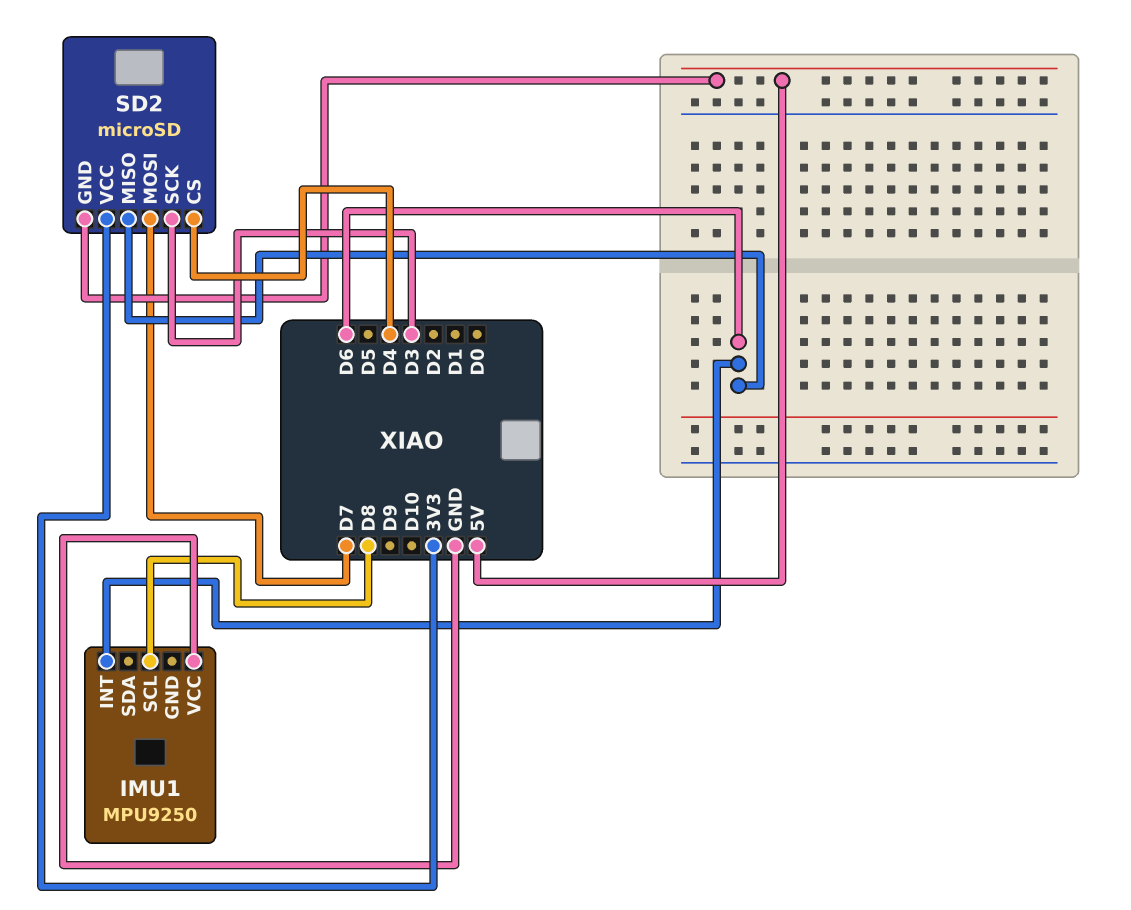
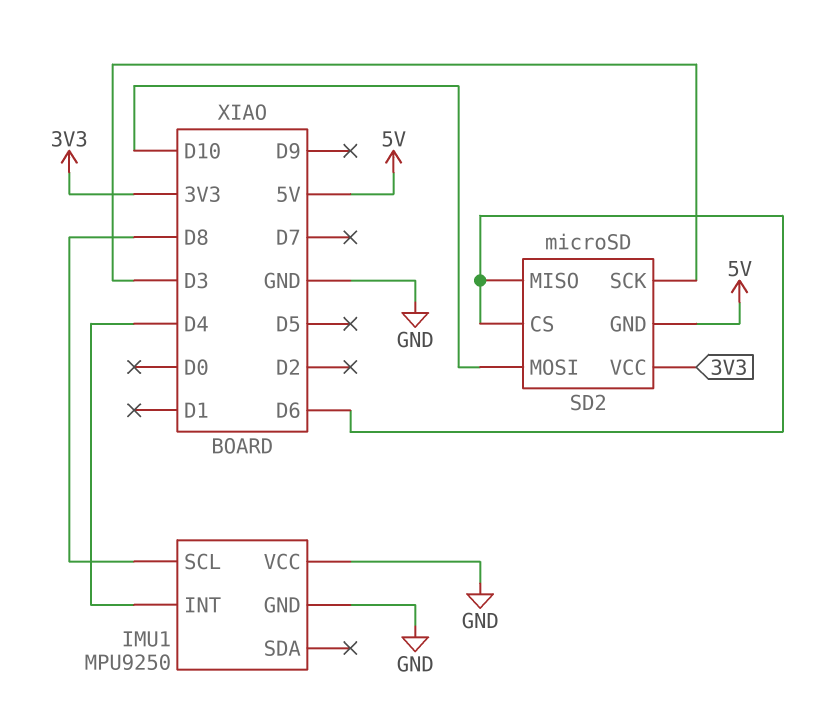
IMU1 pin GND: none -> GND
IMU1 pin INT: D6 -> D4
SD2 pin CS: D4 -> D6
SD2 pin MOSI: D7 -> D10

